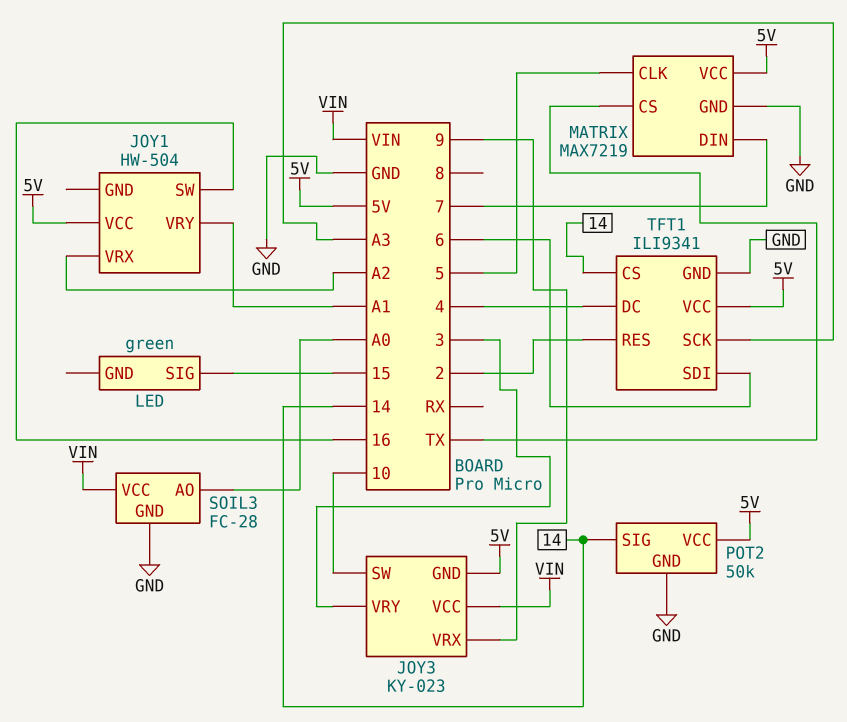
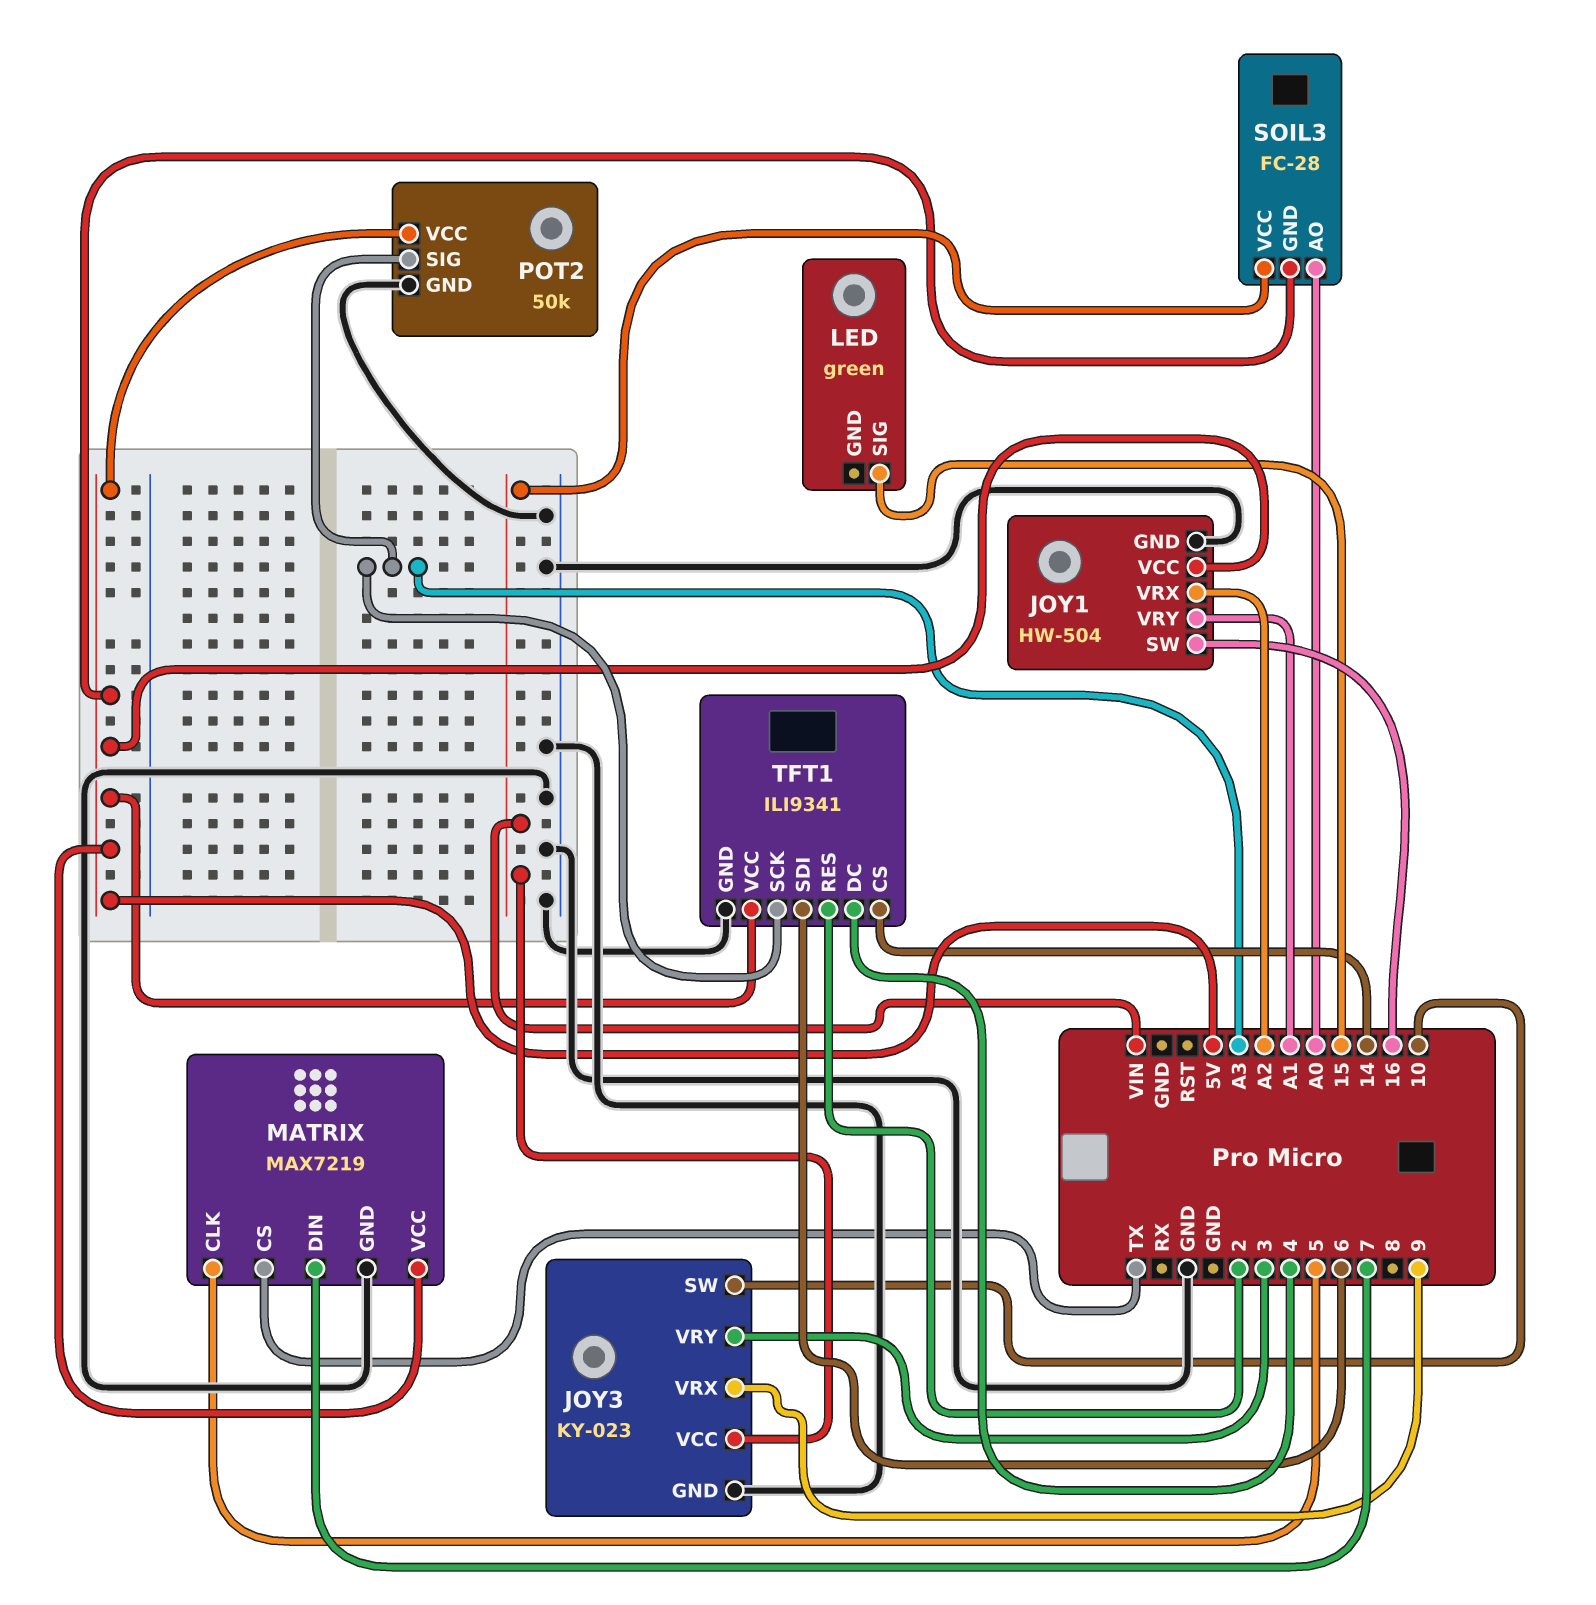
JOY1 pin GND: none -> GND
JOY3 pin GND: 5V -> GND
POT2 pin SIG: 14 -> A3
SOIL3 pin GND: GND -> 5V

